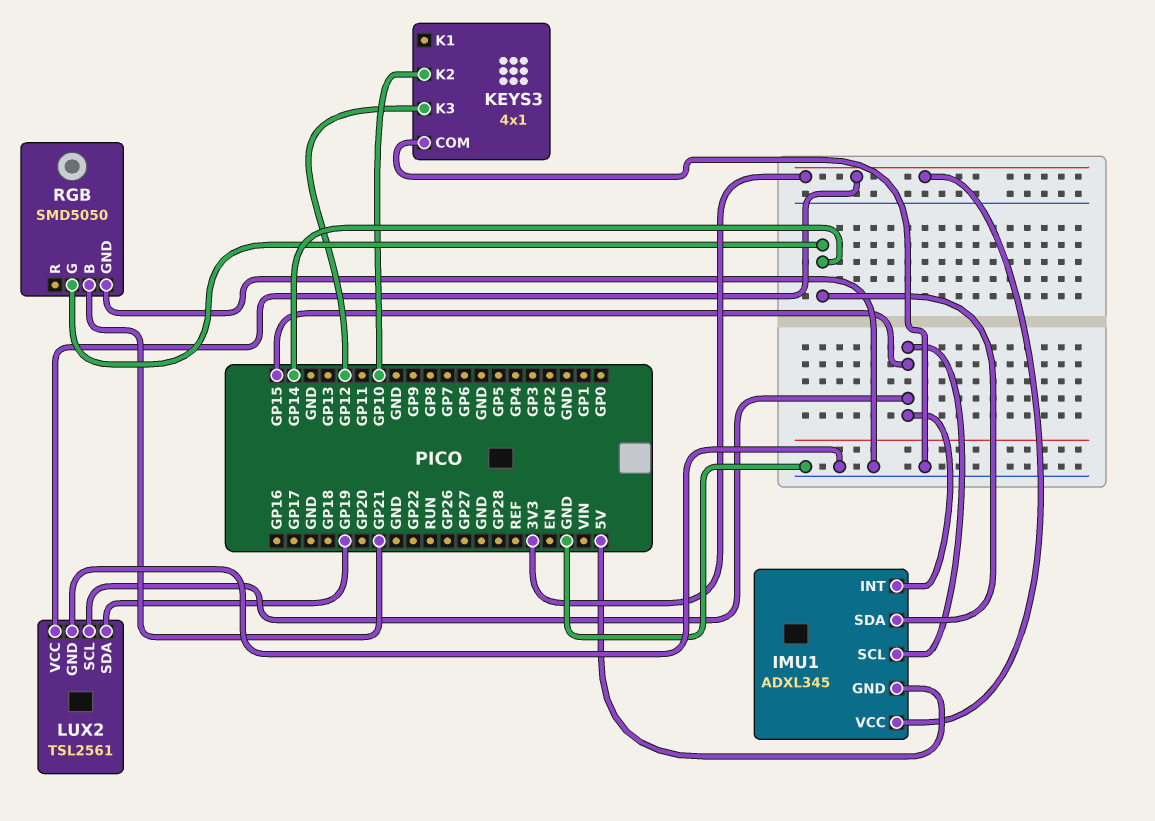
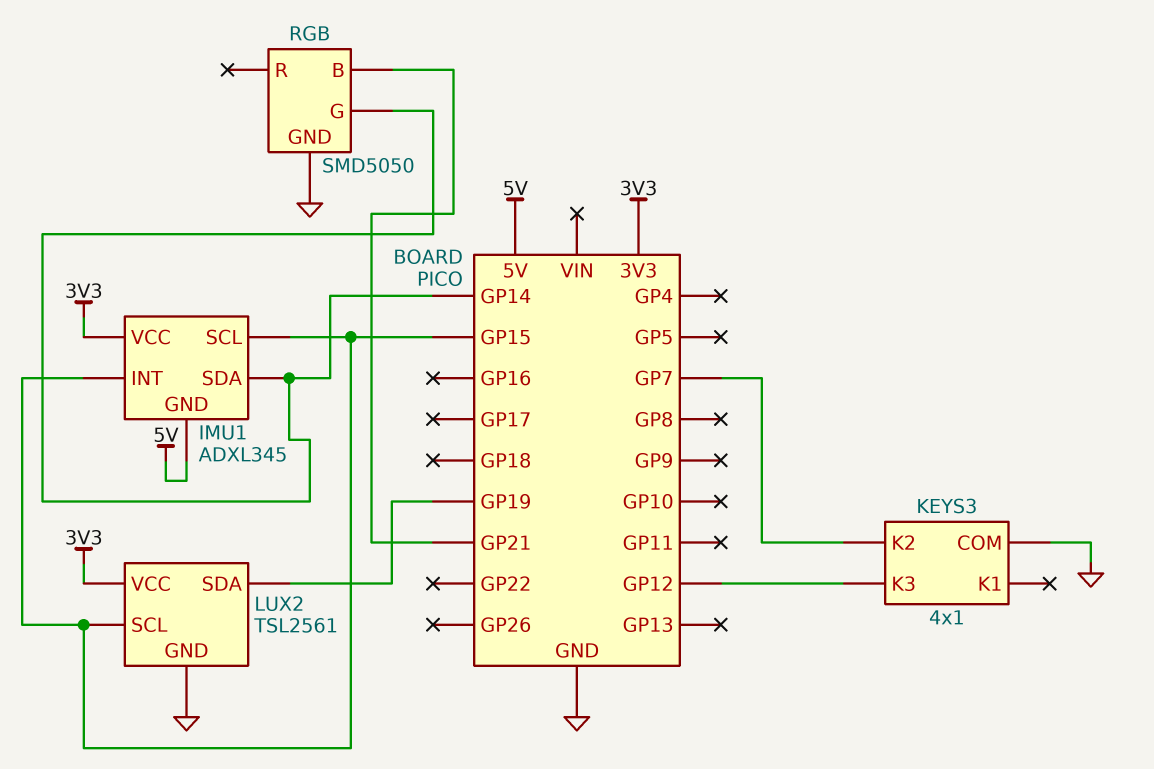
KEYS3 pin K2: GP10 -> GP7

